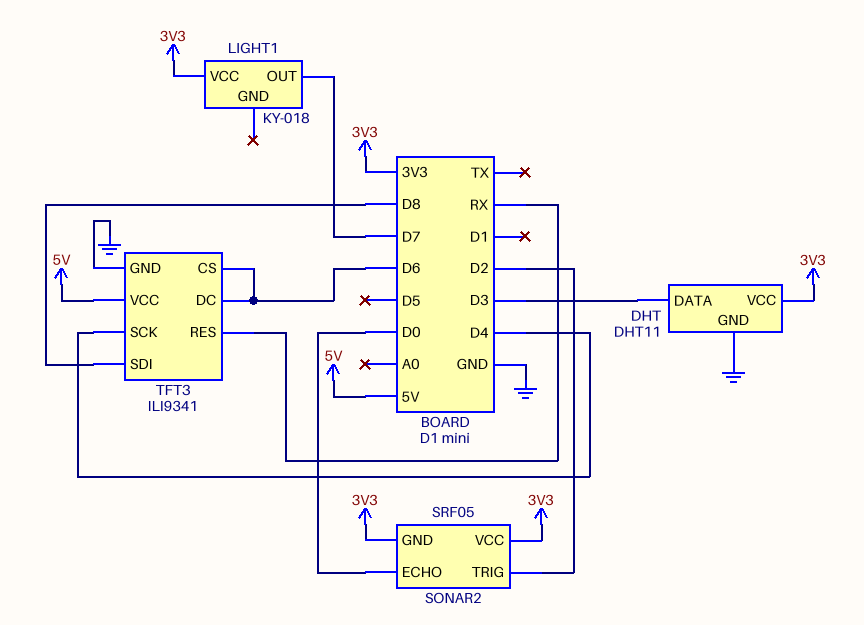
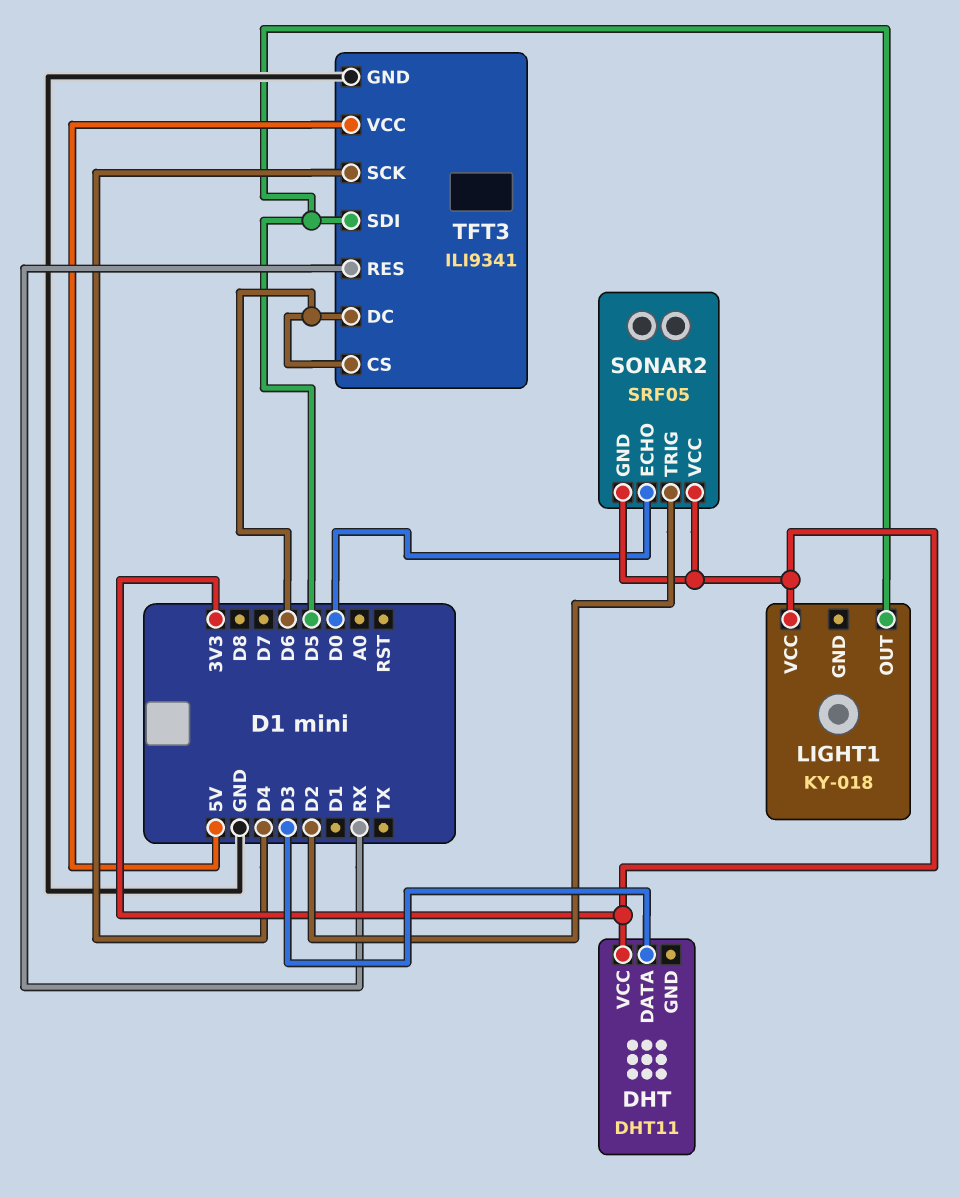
DHT pin GND: GND -> none
LIGHT1 pin OUT: D7 -> D5
TFT3 pin SDI: D8 -> D5

